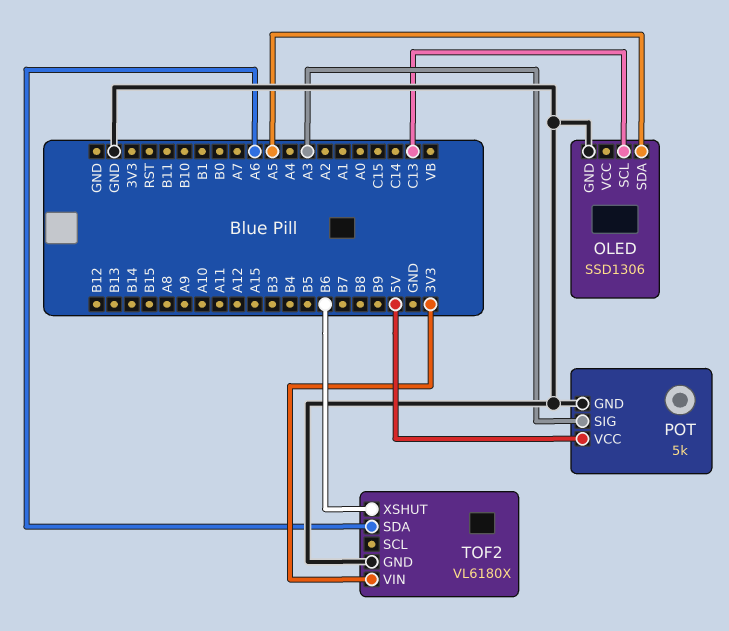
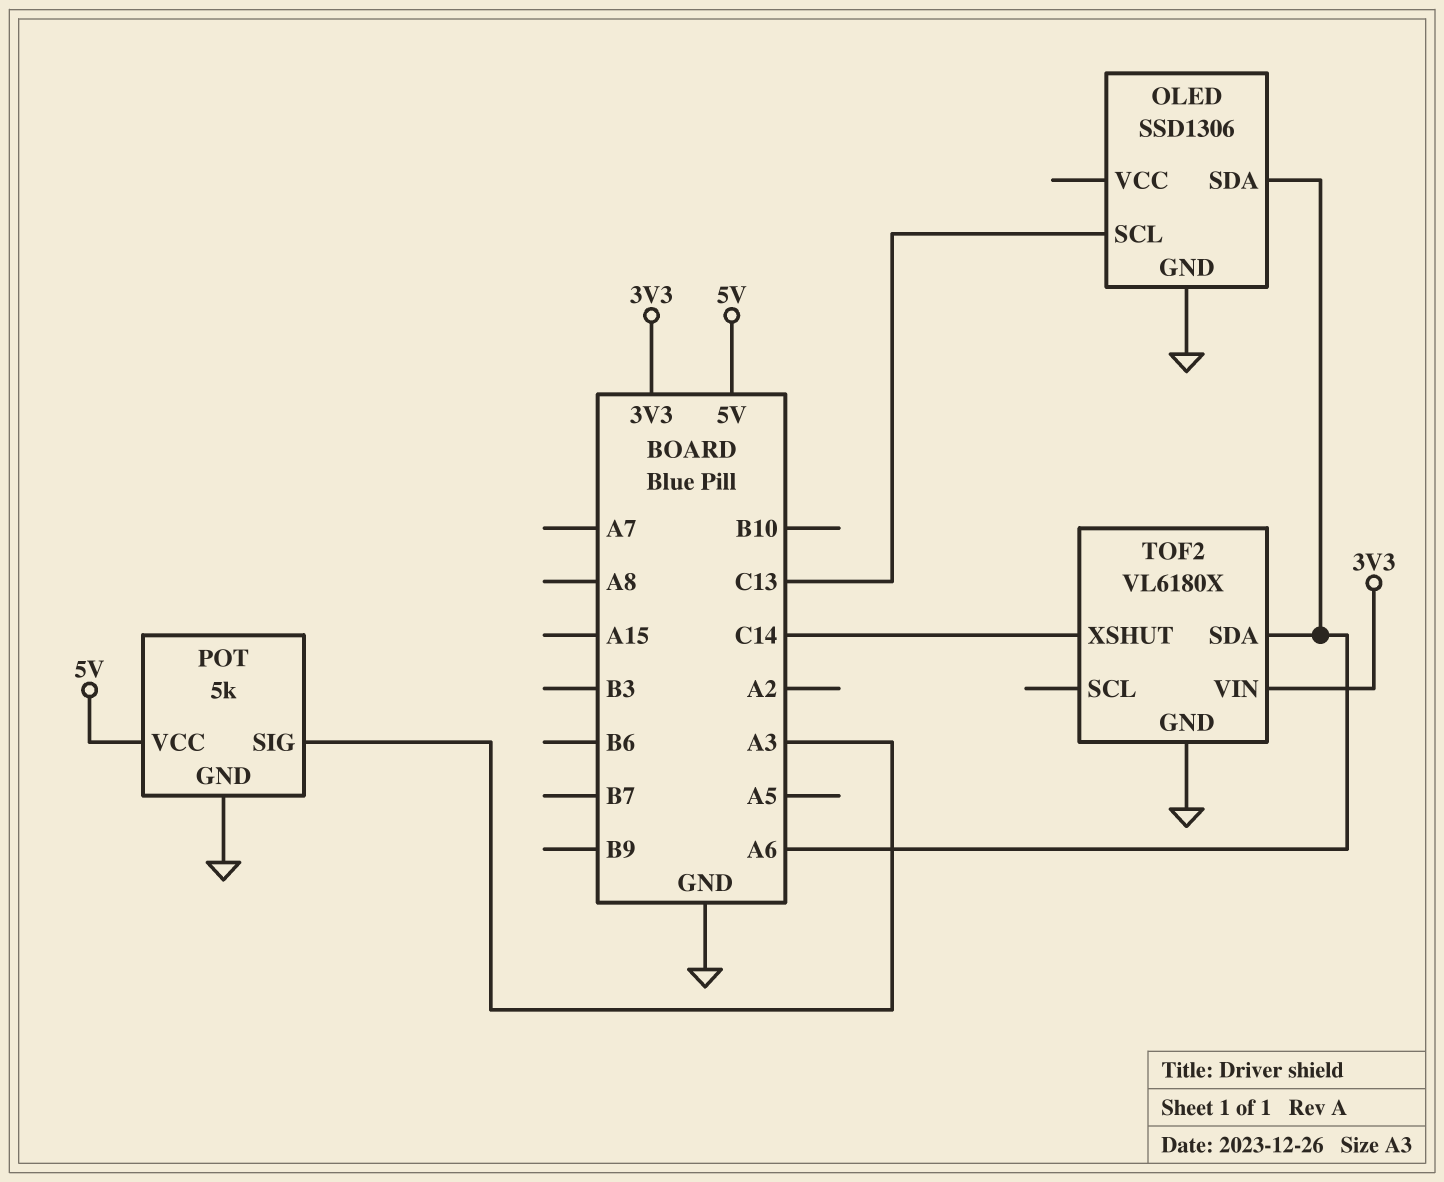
OLED pin SDA: A5 -> A6
TOF2 pin XSHUT: B6 -> C14

